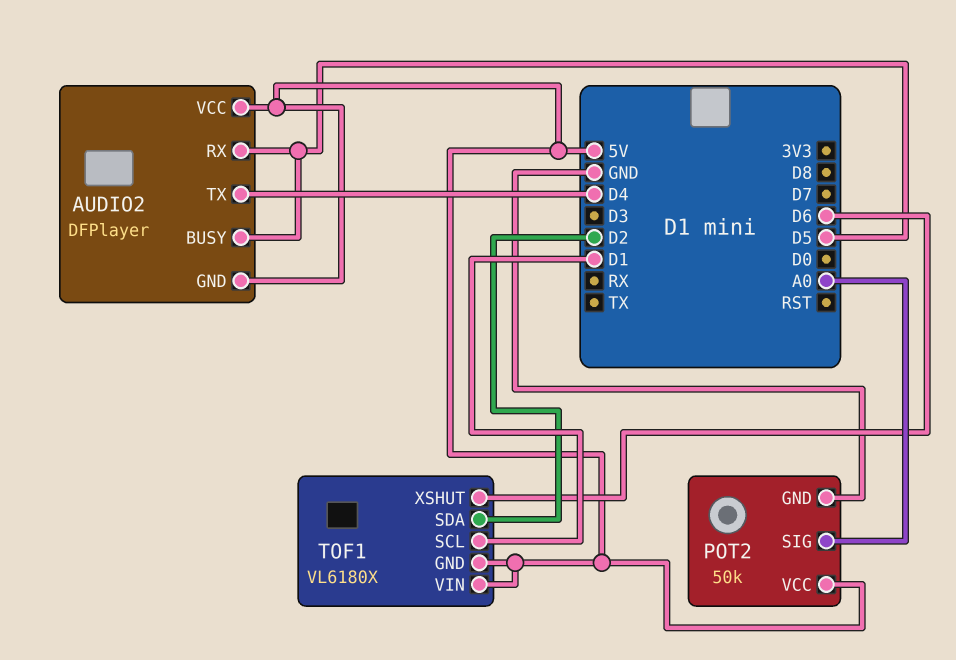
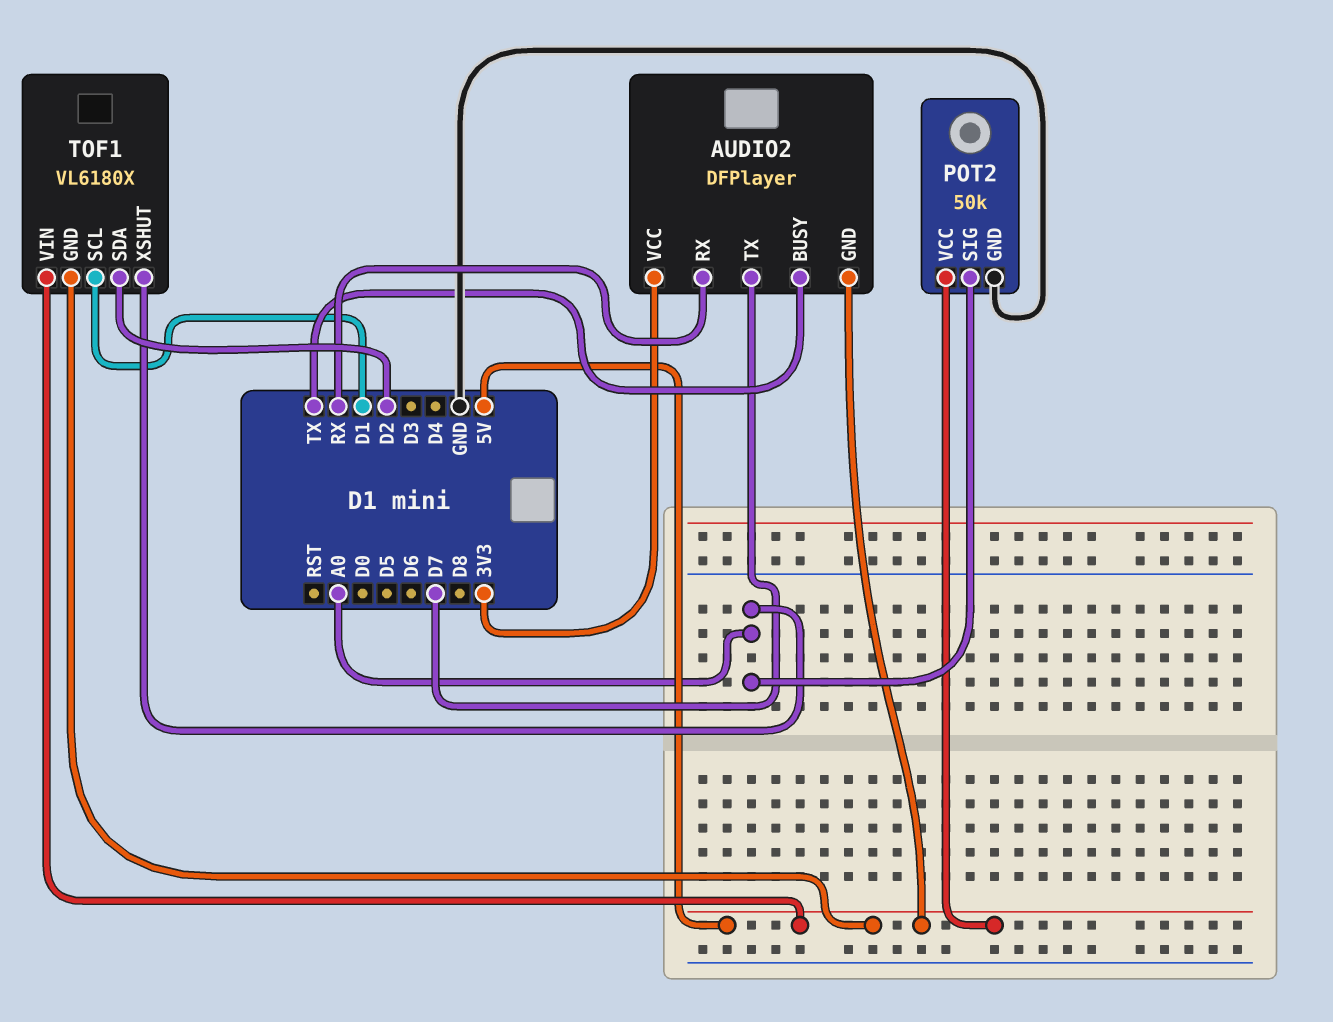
AUDIO2 pin BUSY: D5 -> TX
AUDIO2 pin RX: D5 -> RX
AUDIO2 pin TX: D4 -> D7
AUDIO2 pin VCC: 5V -> 3V3
TOF1 pin XSHUT: D6 -> A0

